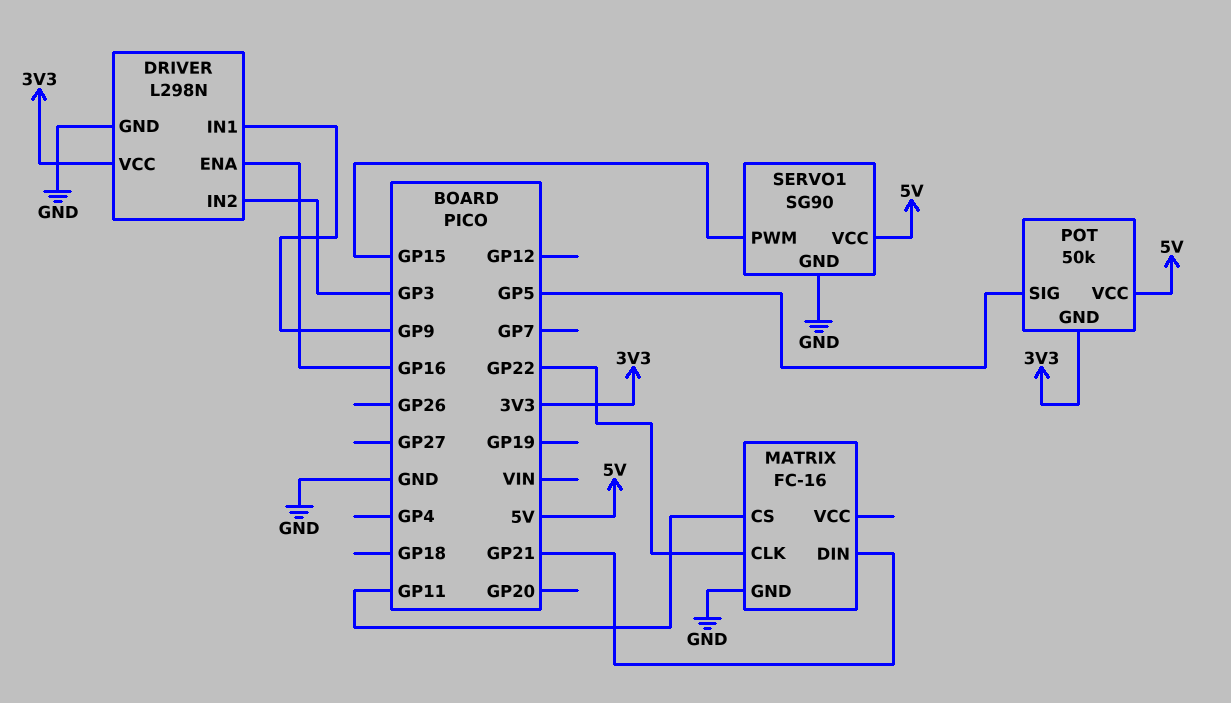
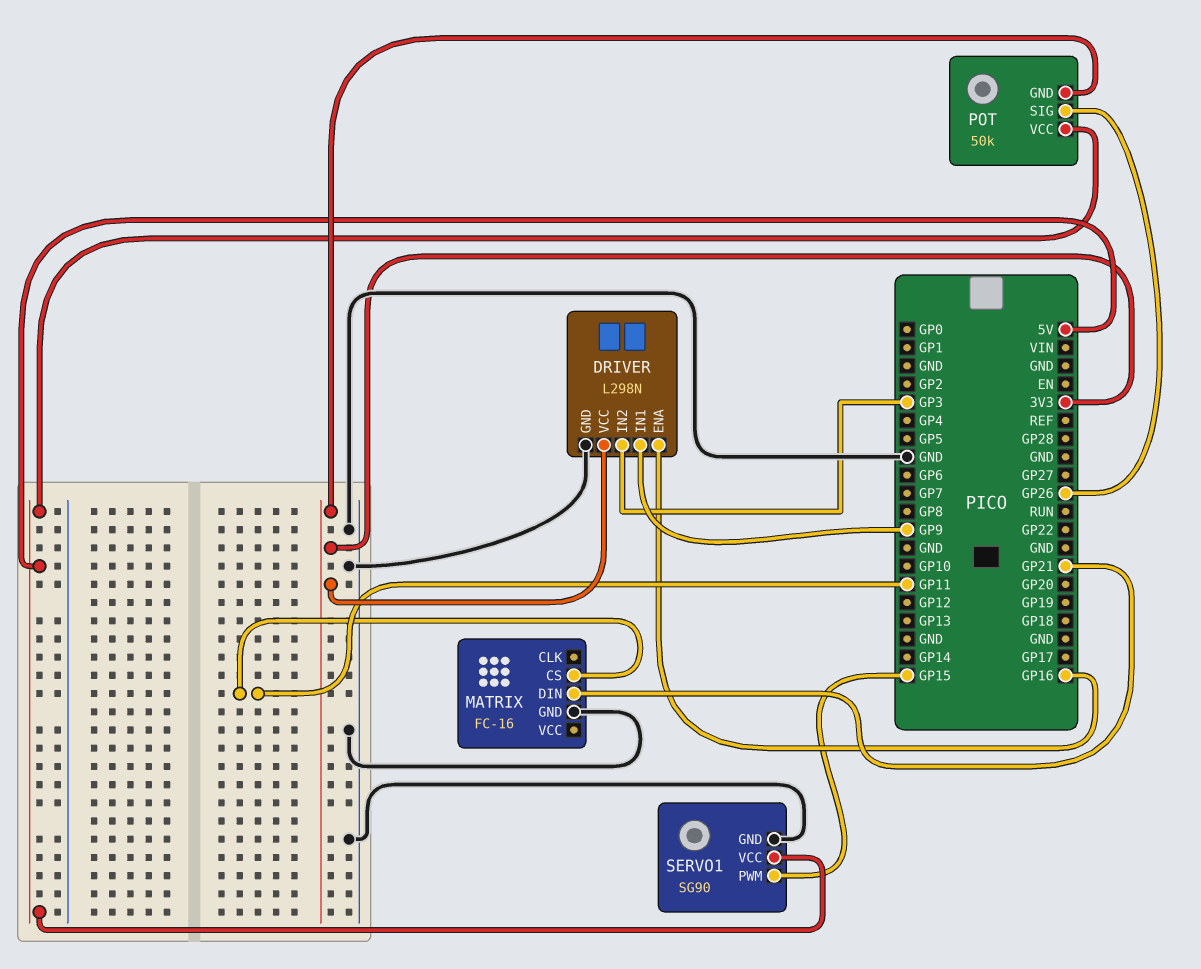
MATRIX pin CLK: GP22 -> none
POT pin SIG: GP5 -> GP26

